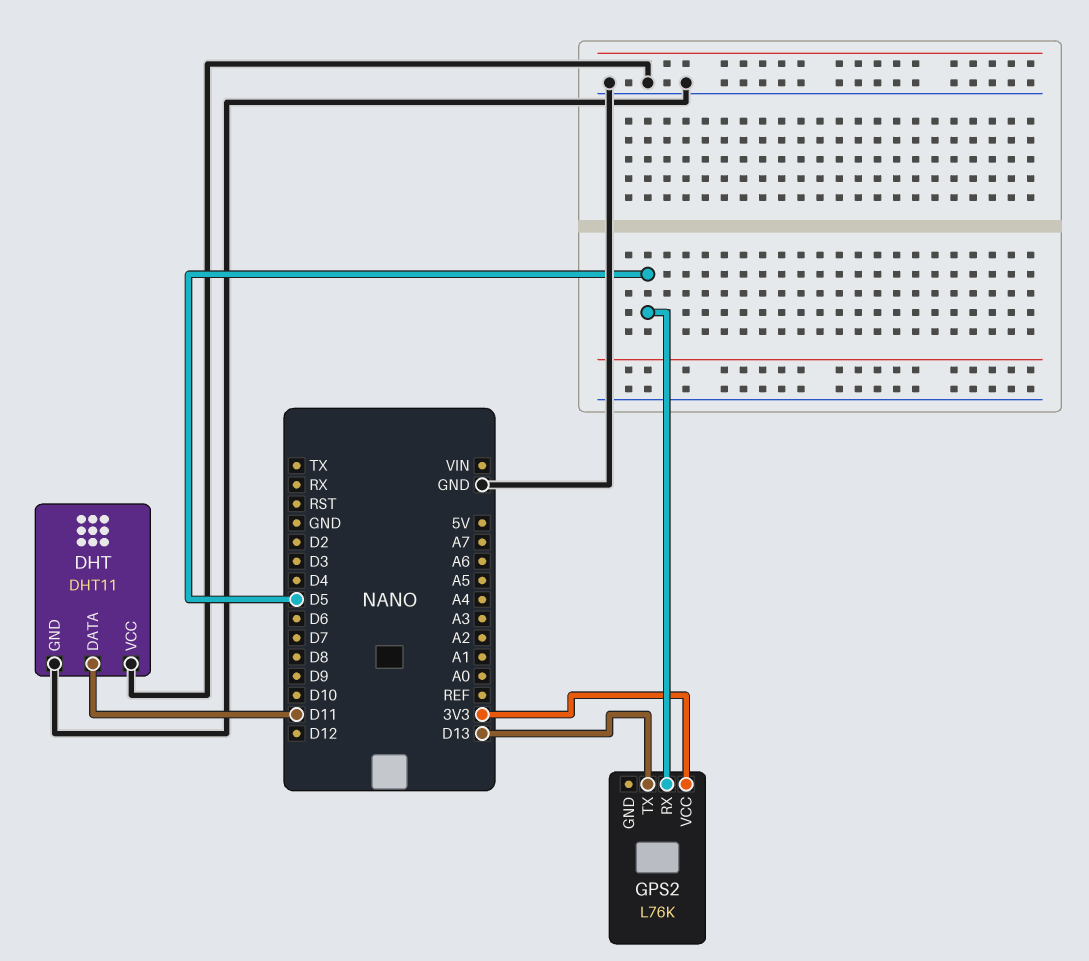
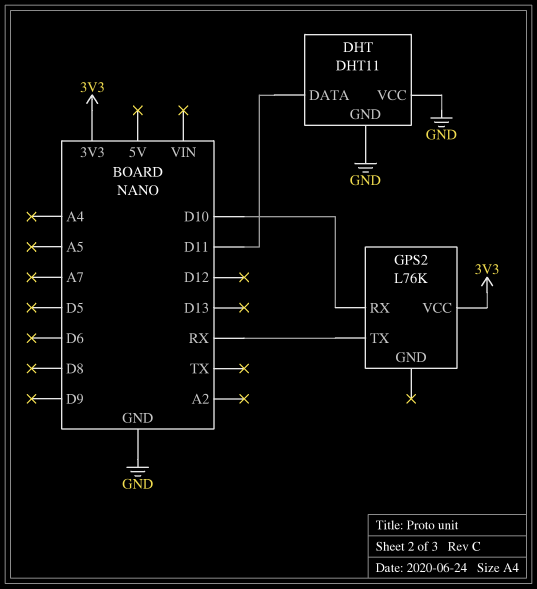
GPS2 pin RX: D5 -> D10
GPS2 pin TX: D13 -> RX

